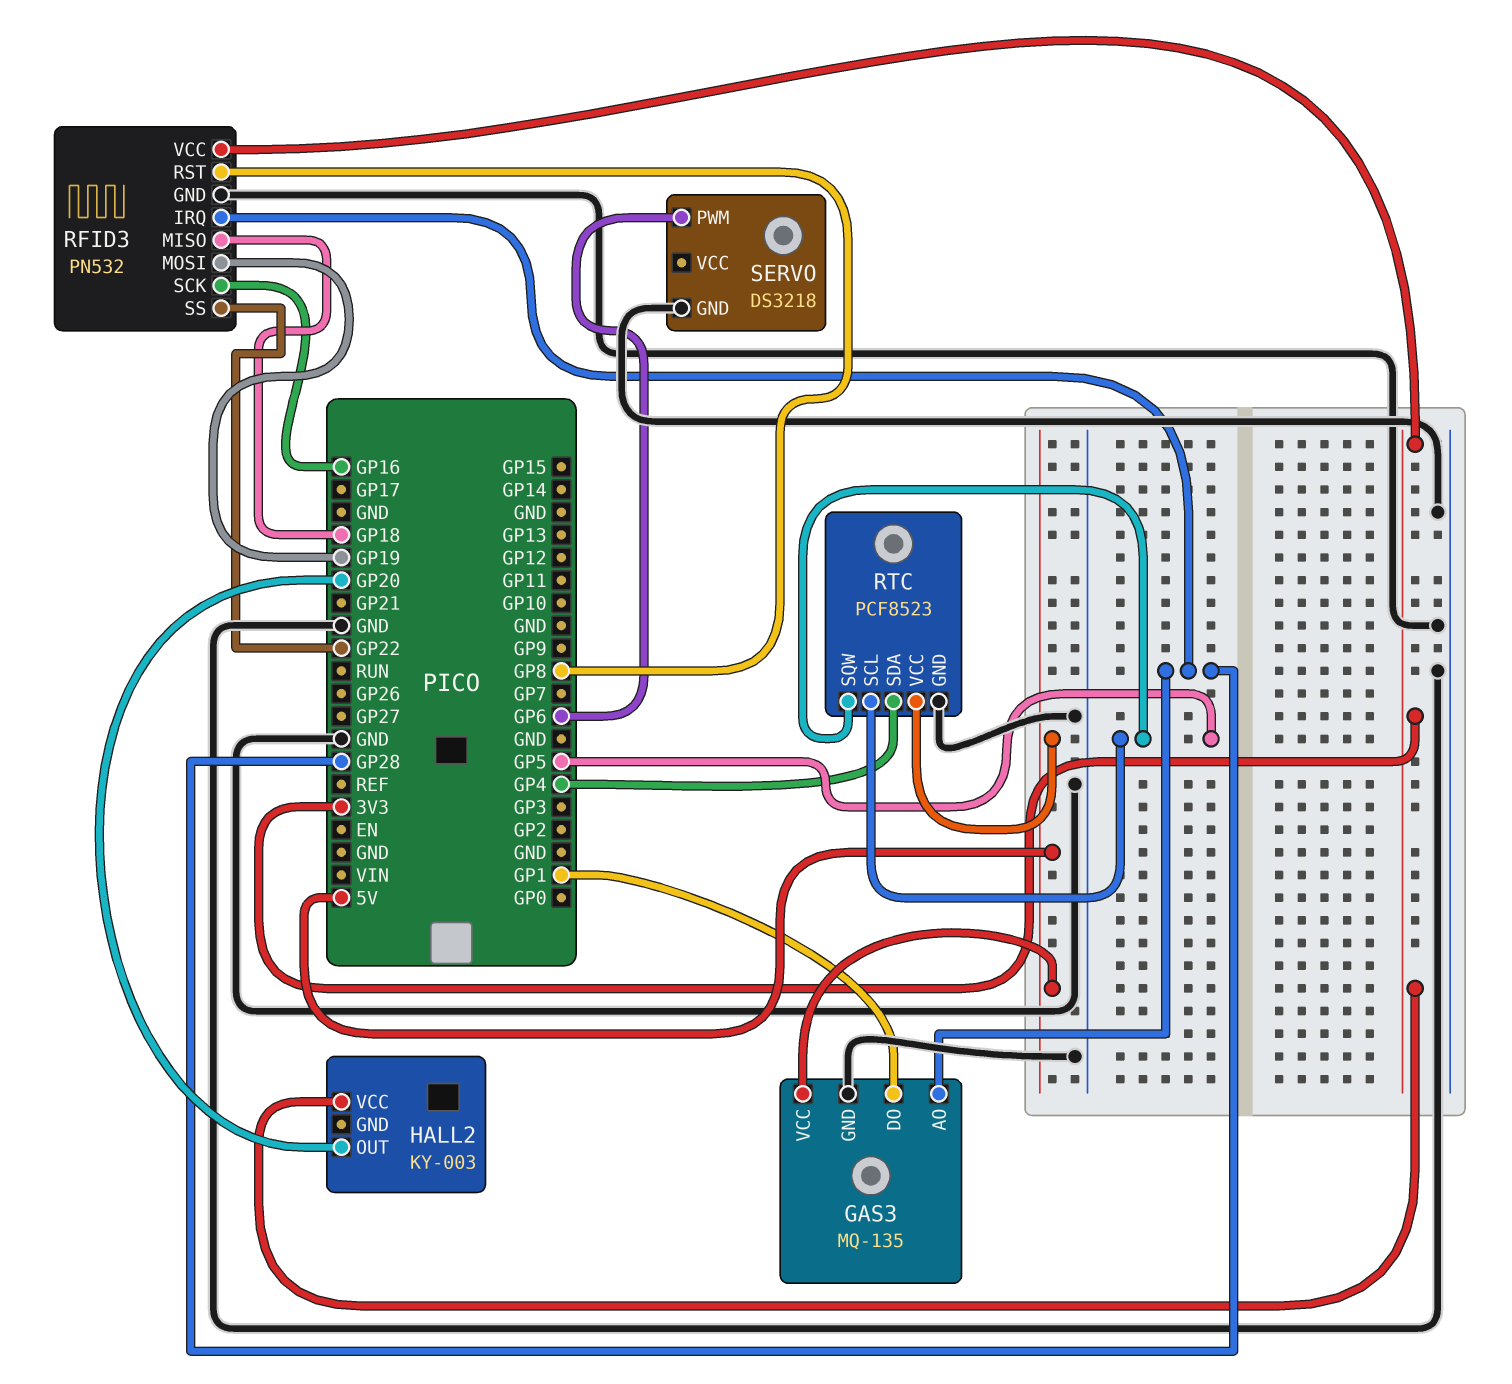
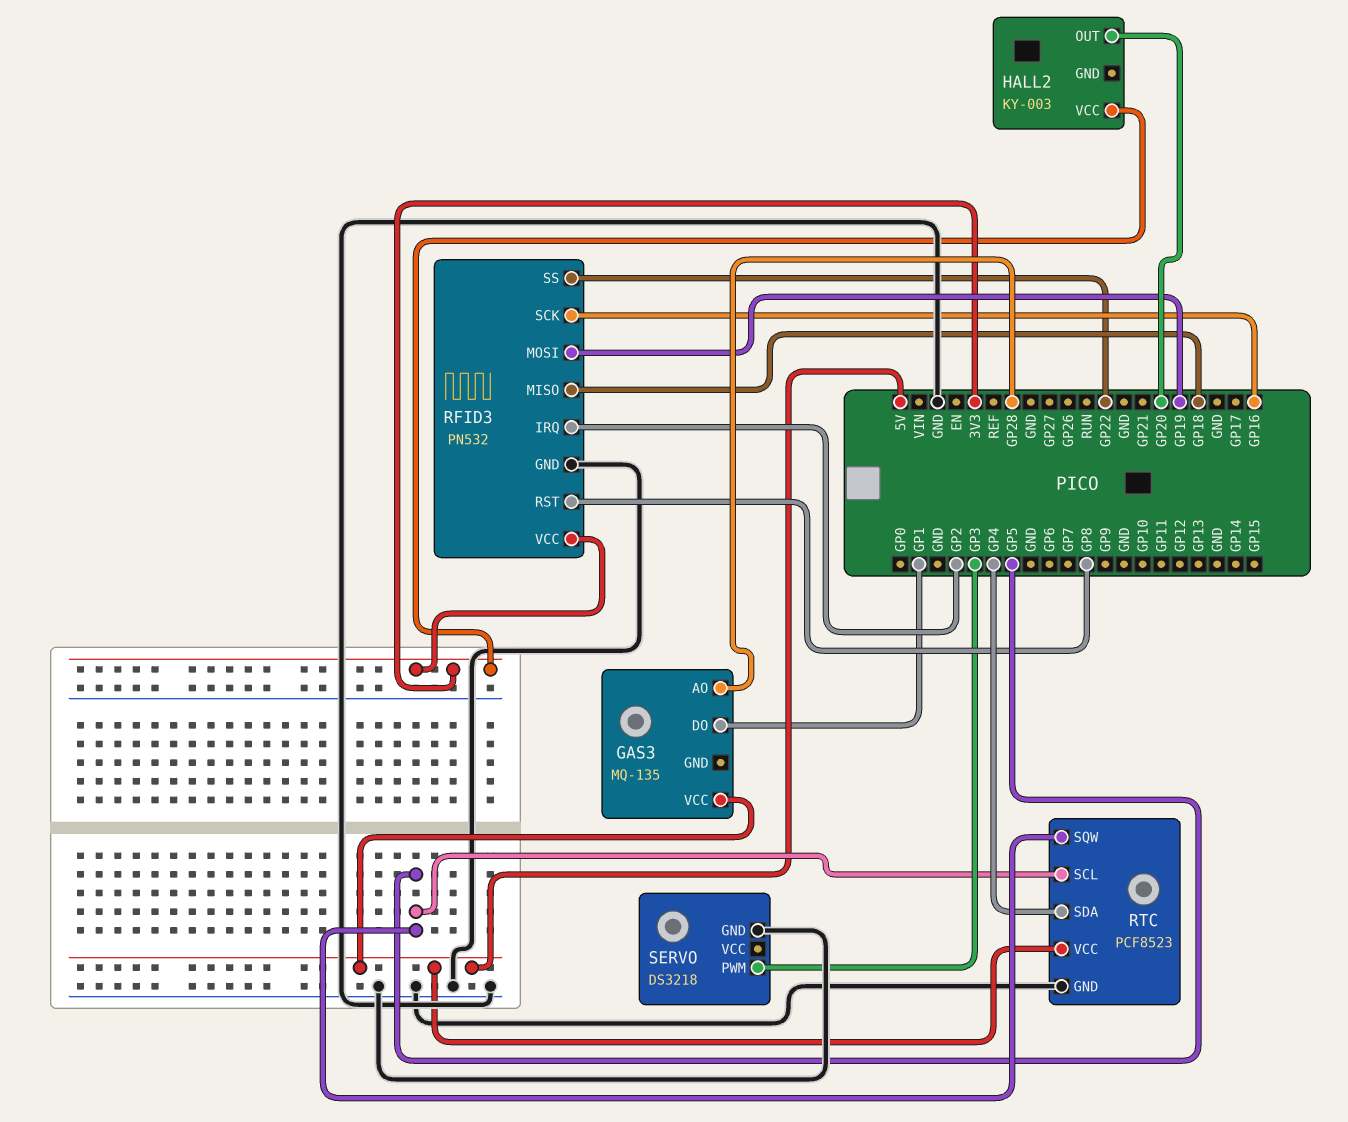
GAS3 pin GND: GND -> none
RFID3 pin IRQ: GP28 -> GP2
SERVO pin PWM: GP6 -> GP3

